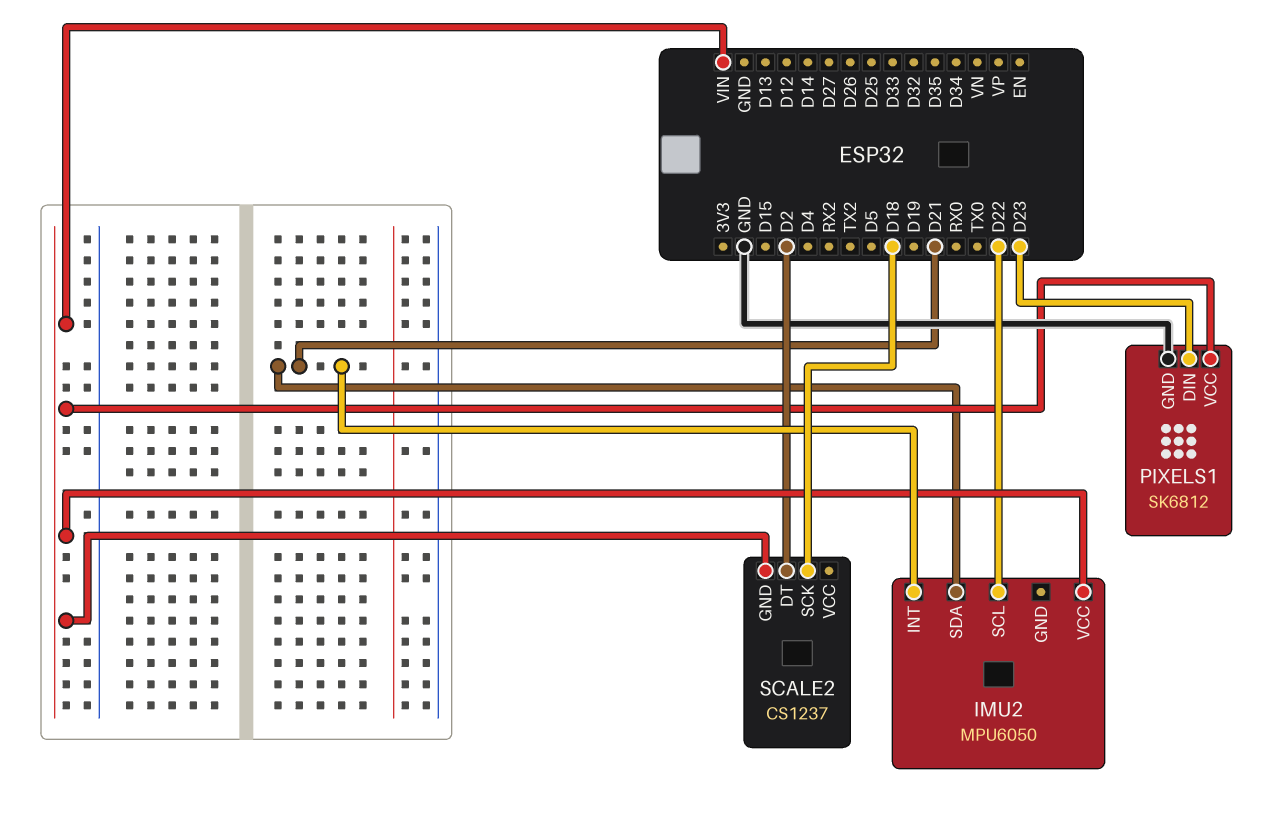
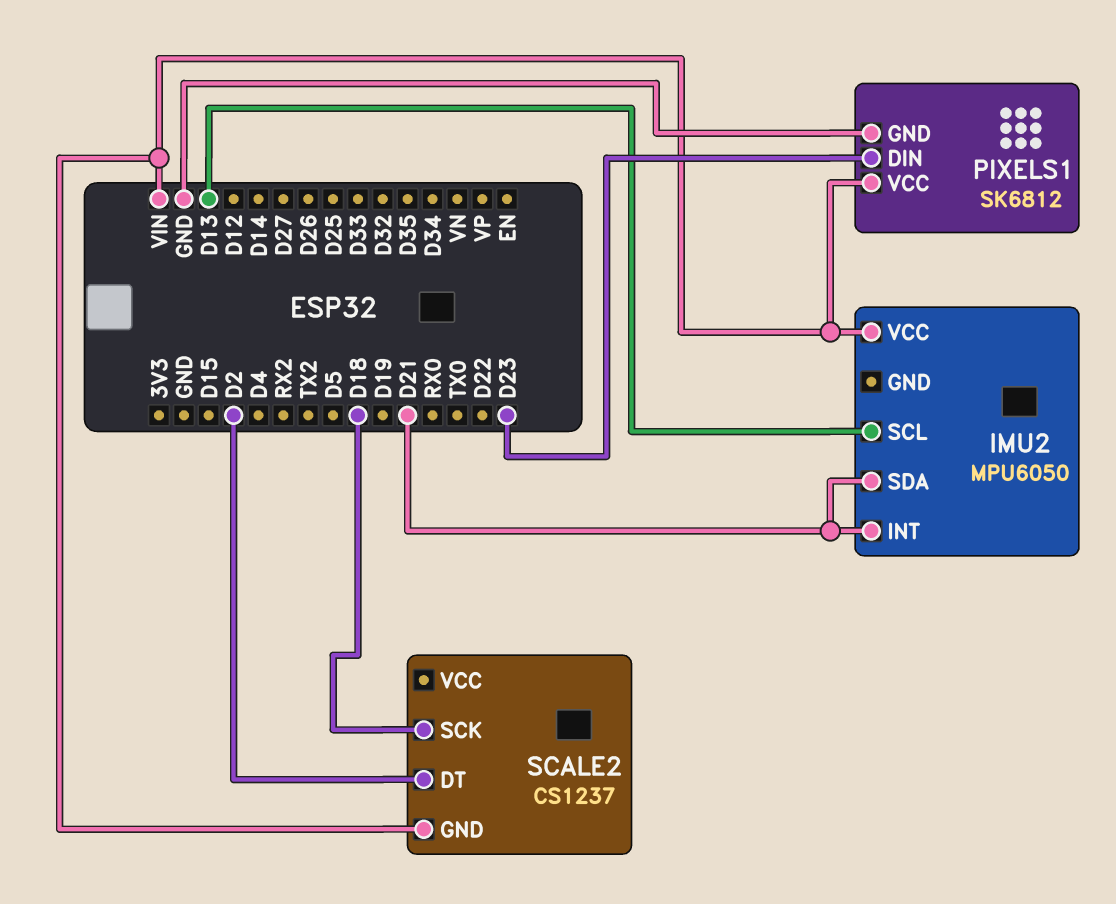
IMU2 pin SCL: D22 -> D13

